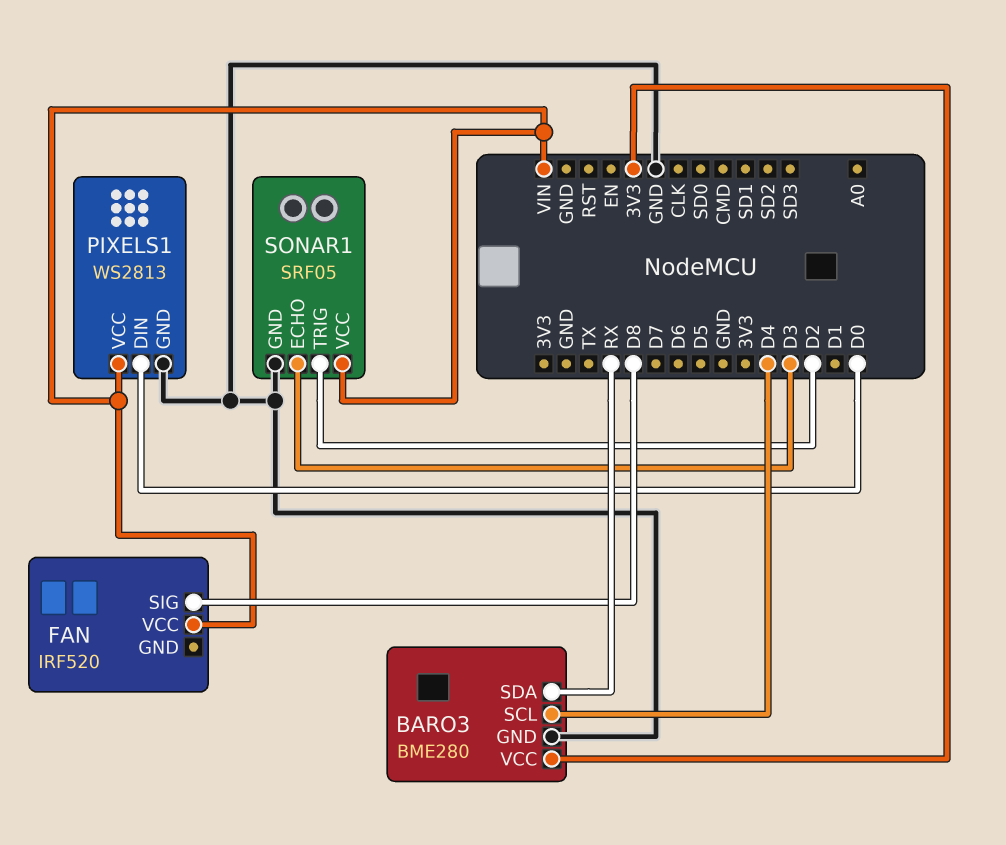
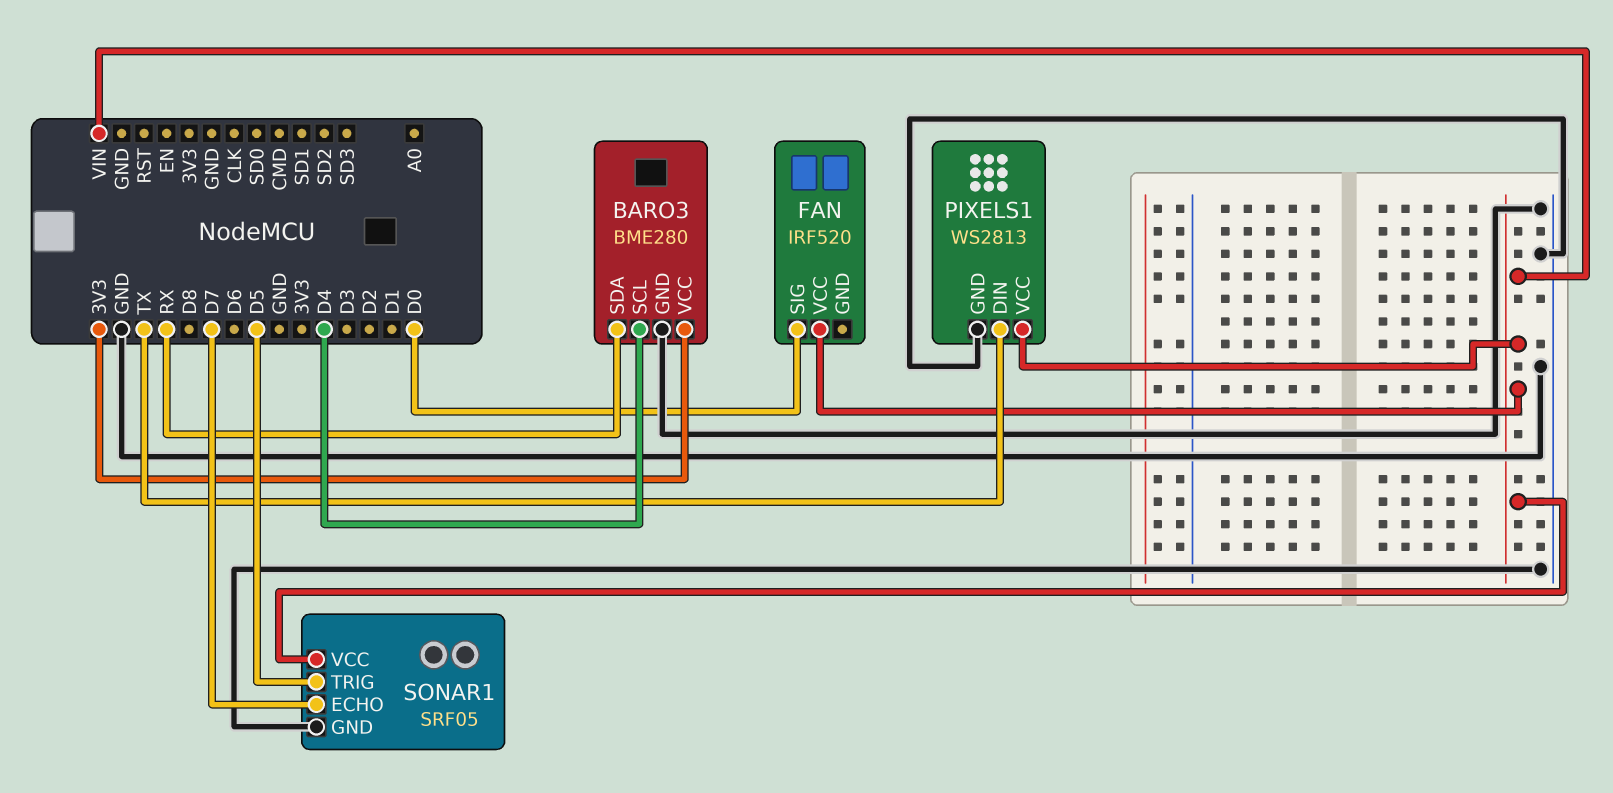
FAN pin SIG: D8 -> D0
PIXELS1 pin DIN: D0 -> TX
SONAR1 pin ECHO: D3 -> D7
SONAR1 pin TRIG: D2 -> D5

